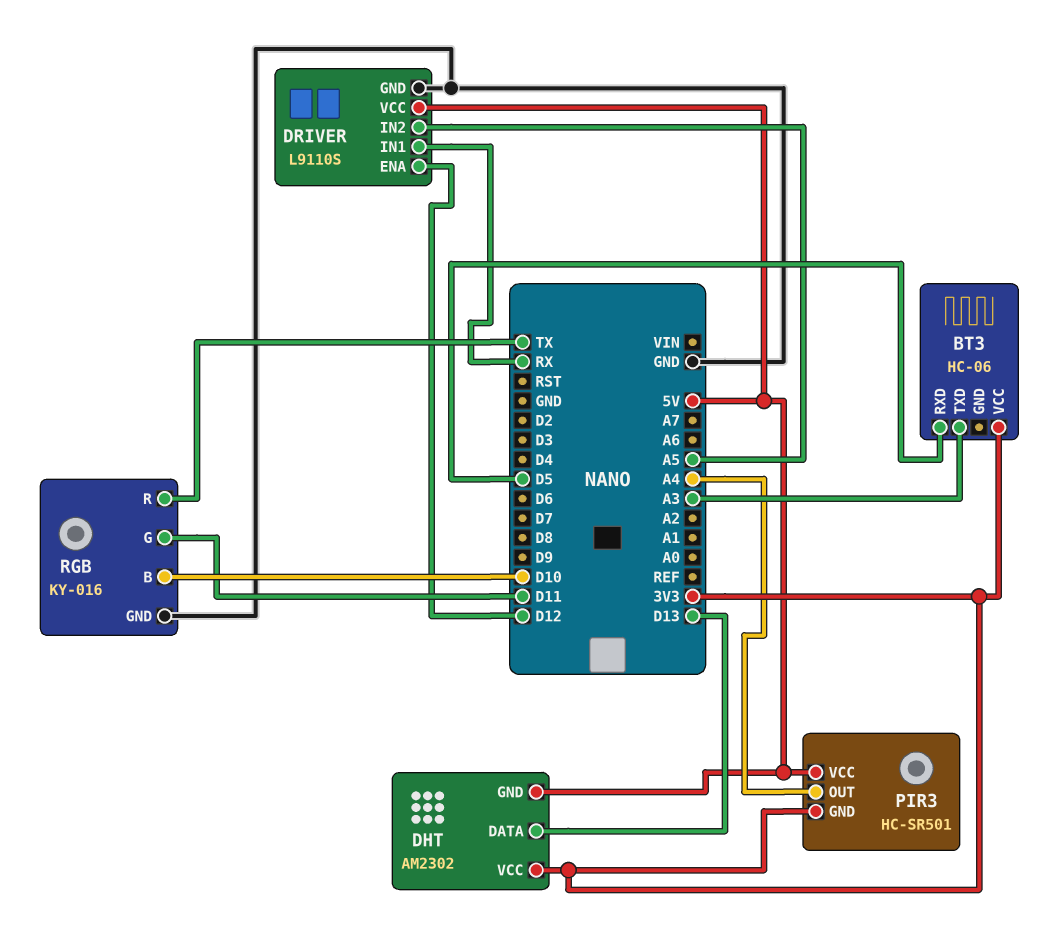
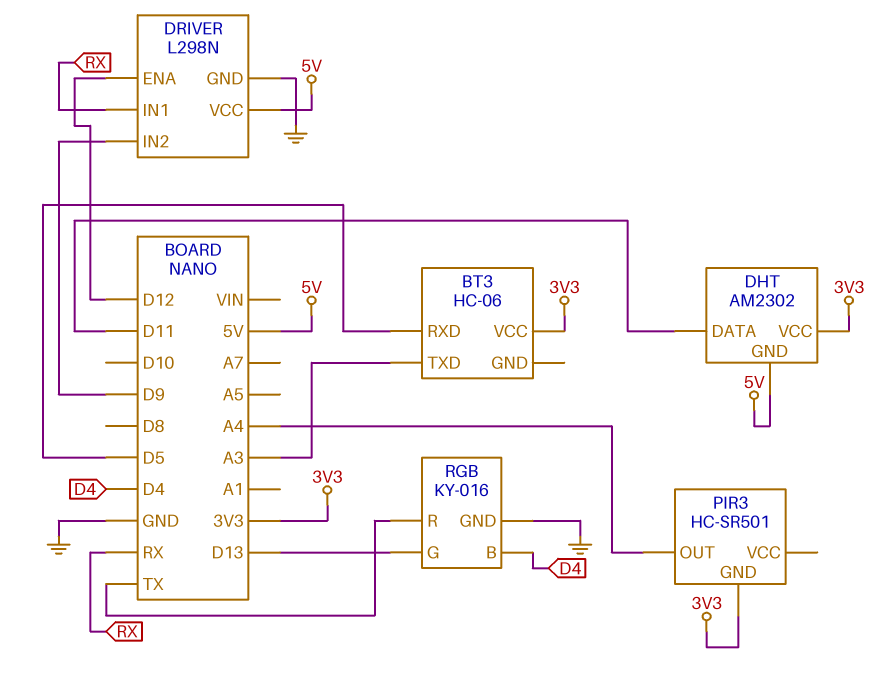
DHT pin DATA: D13 -> D11
DRIVER: L9110S -> L298N
DRIVER pin IN2: A5 -> D9
PIR3 pin VCC: 5V -> none
RGB pin B: D10 -> D4
RGB pin G: D11 -> D13

